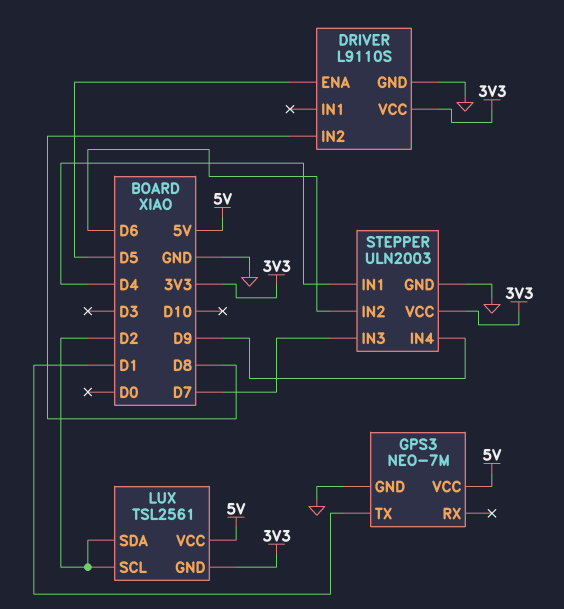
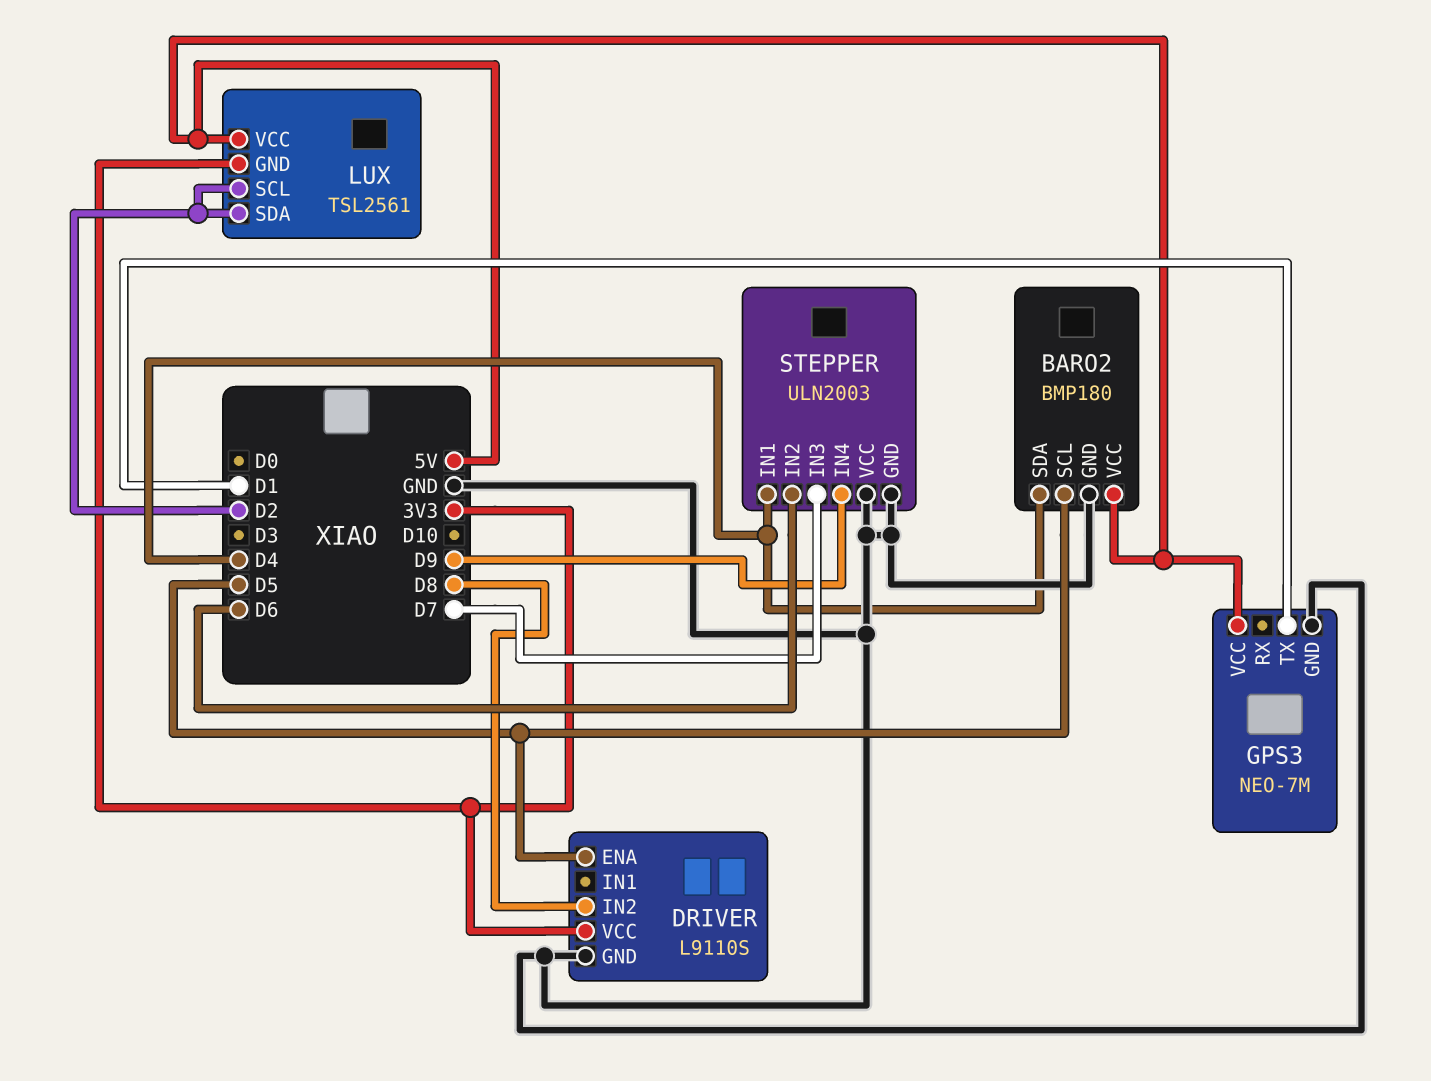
BARO2: none -> BMP180
BARO2 pin GND: none -> GND
BARO2 pin SCL: none -> D5
BARO2 pin SDA: none -> D4
BARO2 pin VCC: none -> 5V
STEPPER pin VCC: 3V3 -> GND

